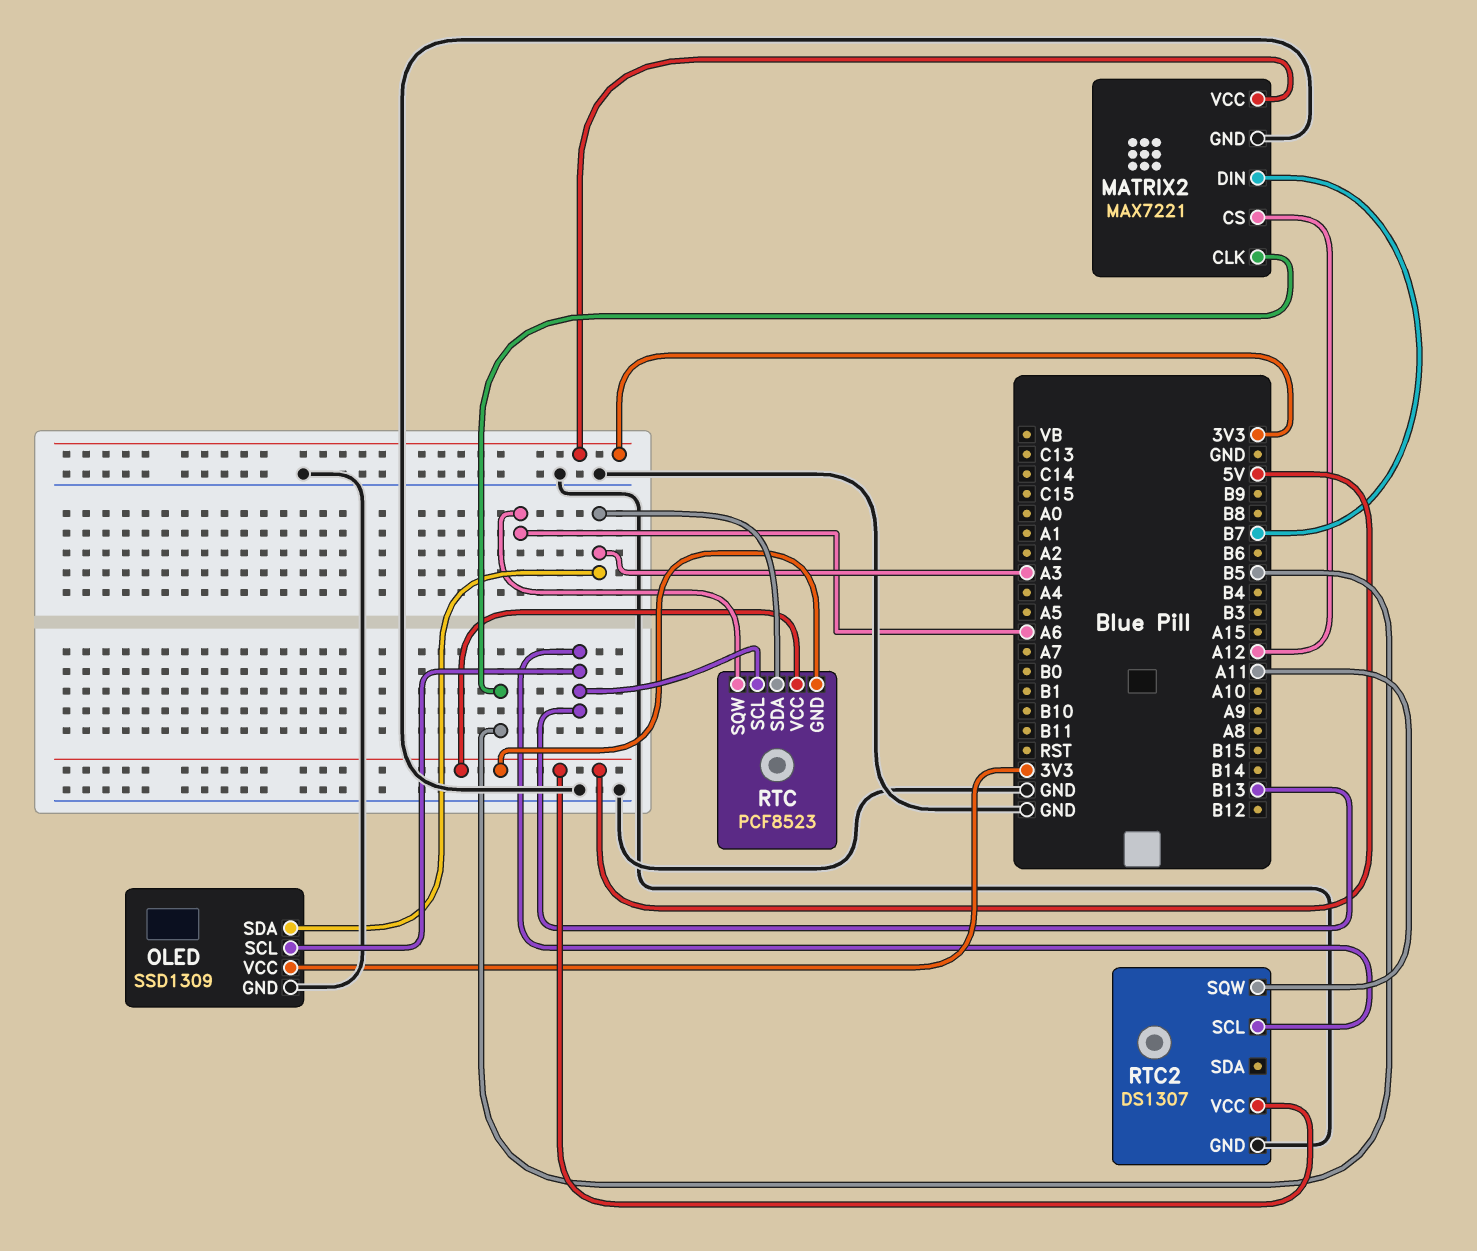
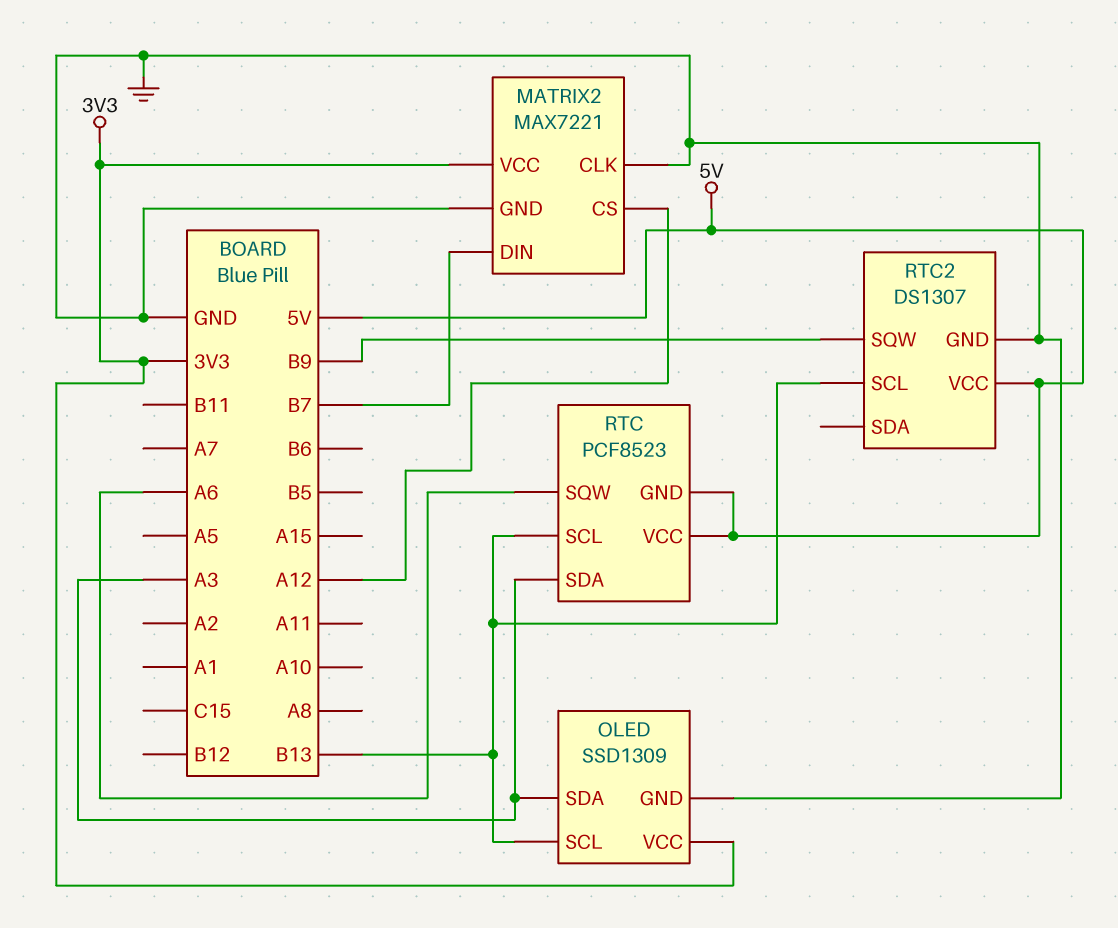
MATRIX2 pin CLK: B5 -> GND
RTC2 pin SQW: A11 -> B9

